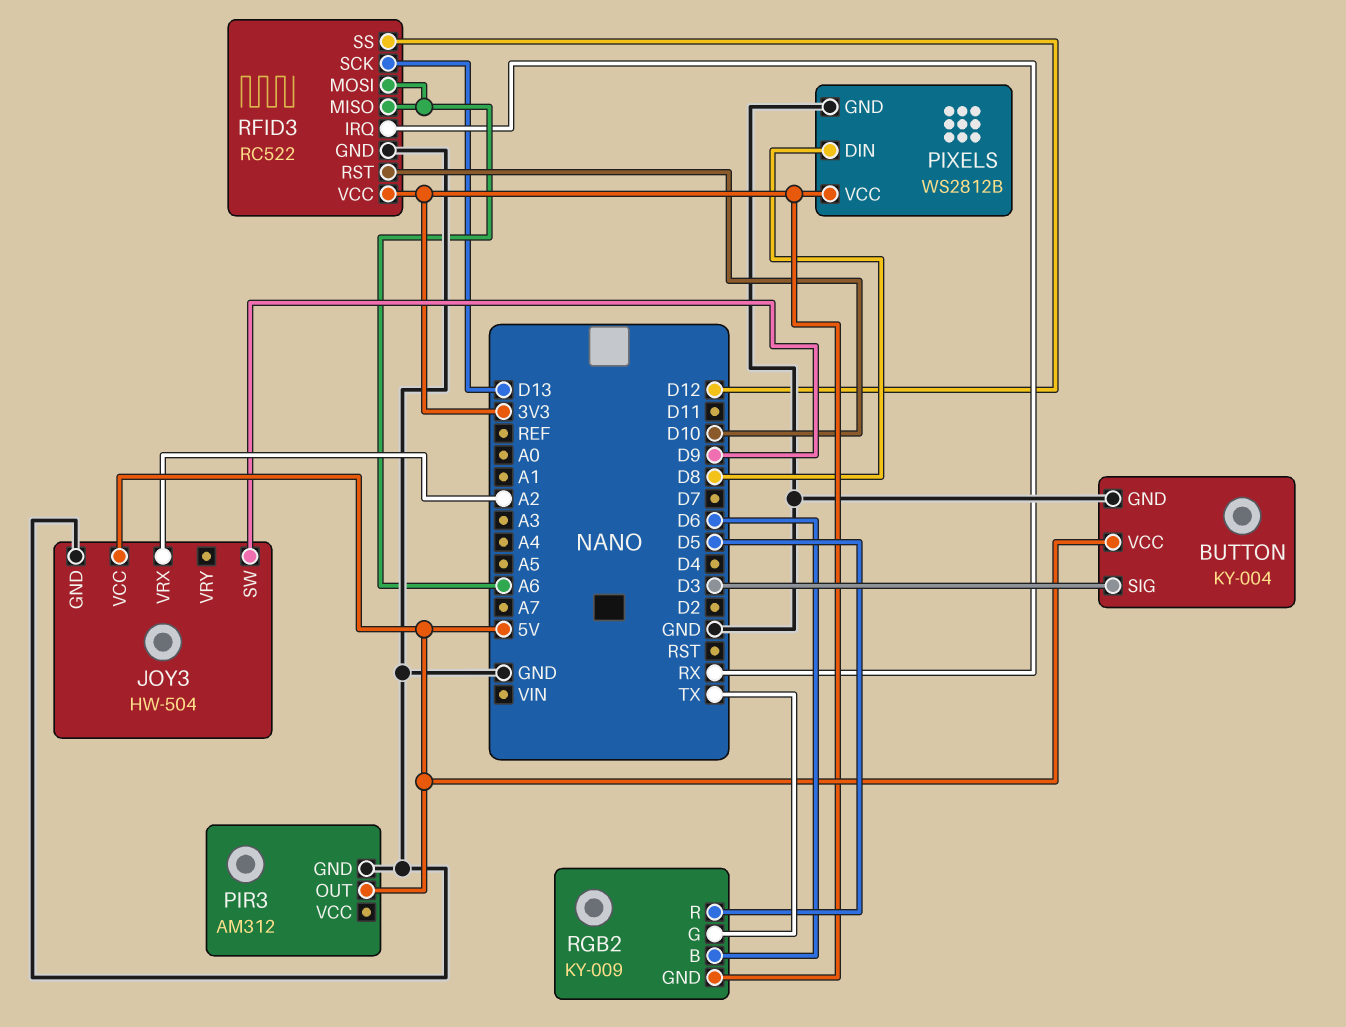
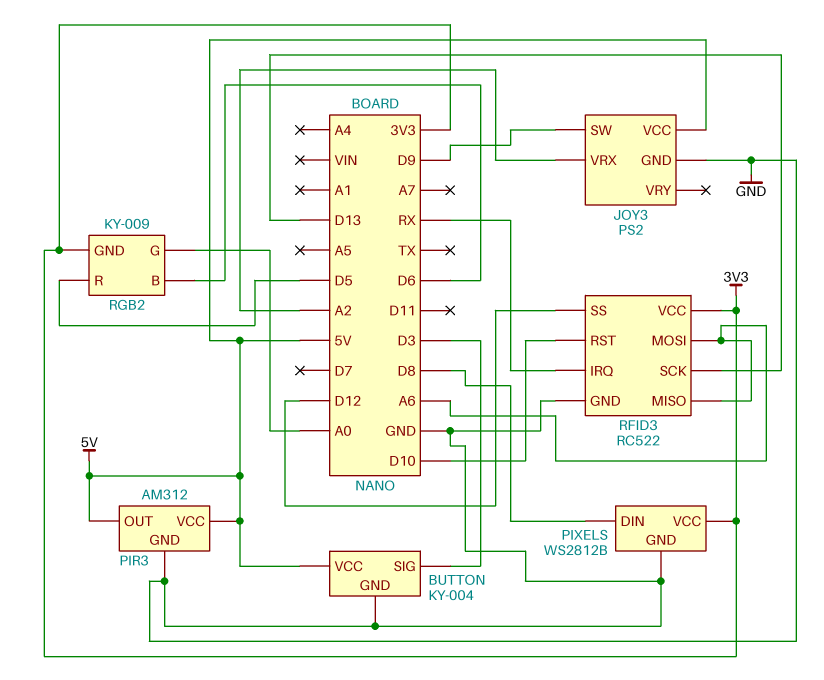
JOY3: HW-504 -> PS2
PIR3 pin VCC: none -> 5V
RGB2 pin G: TX -> A0

